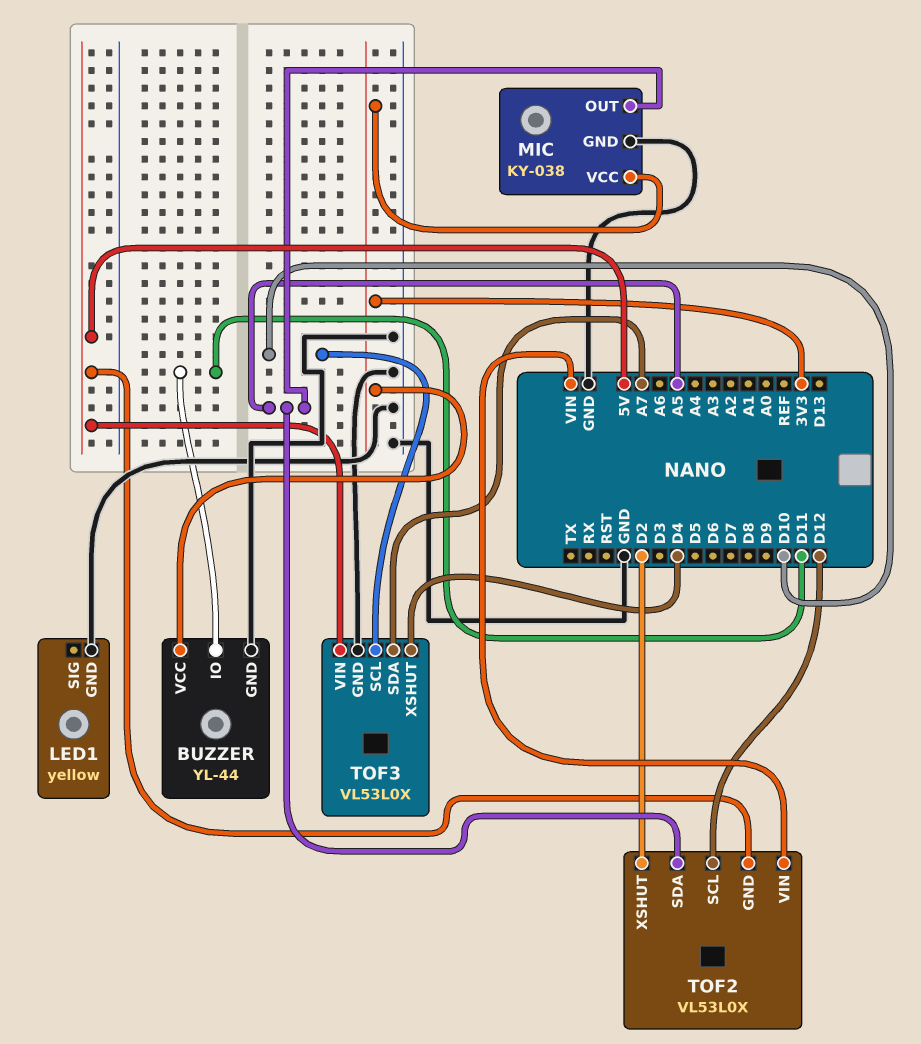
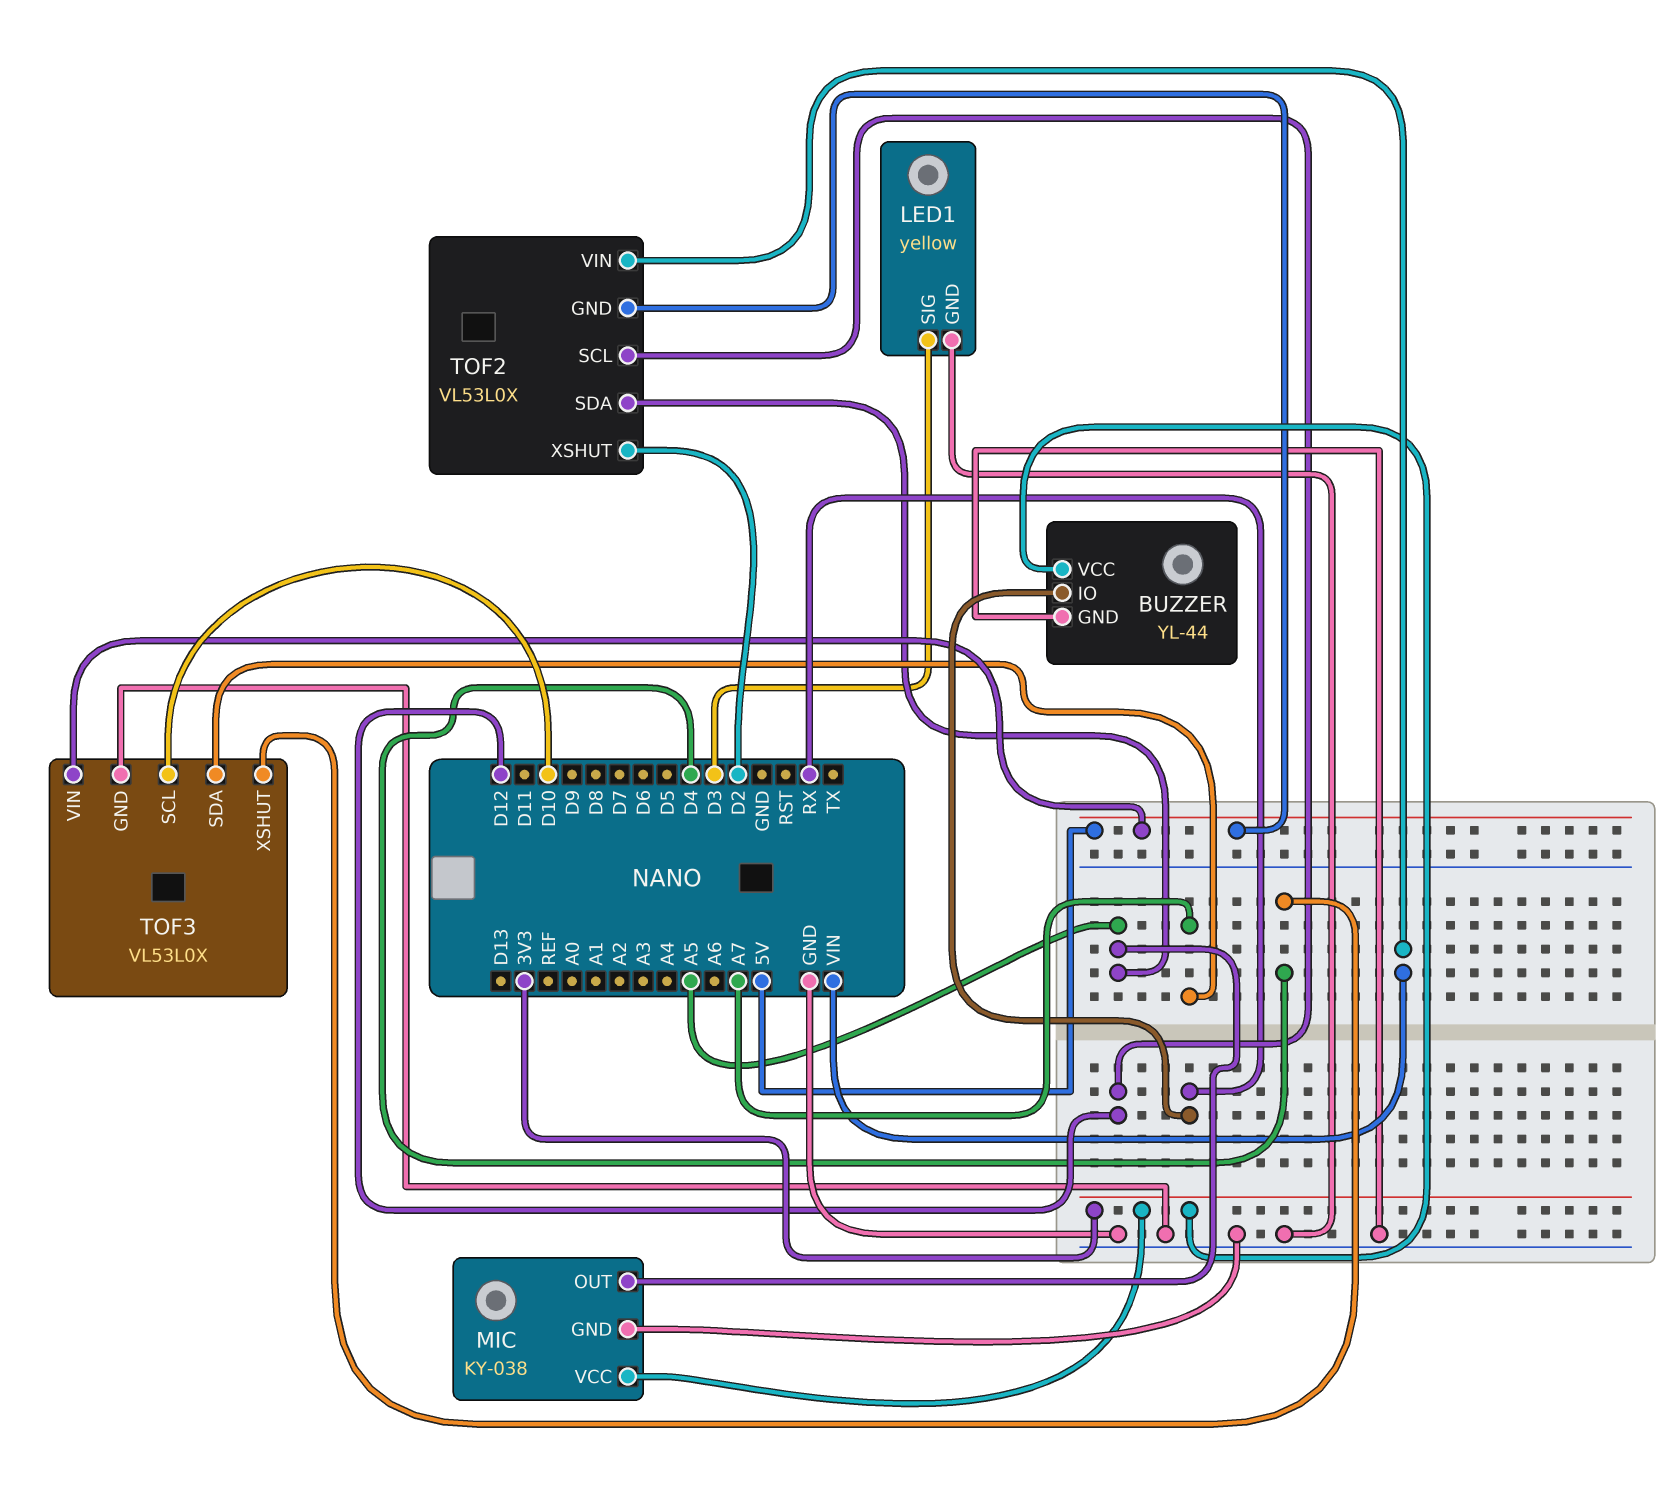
BUZZER pin IO: D11 -> RX
LED1 pin SIG: none -> D3

